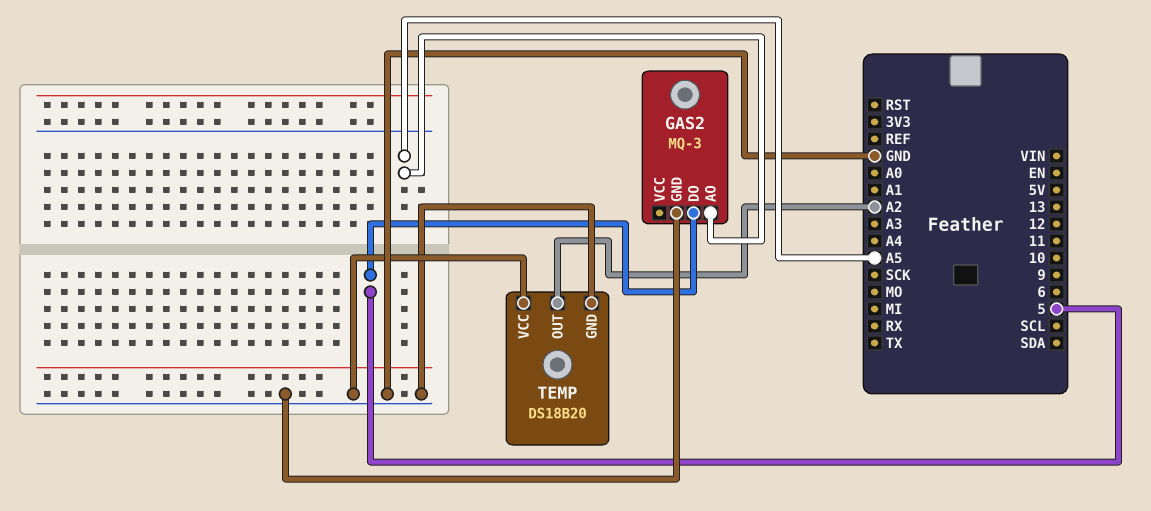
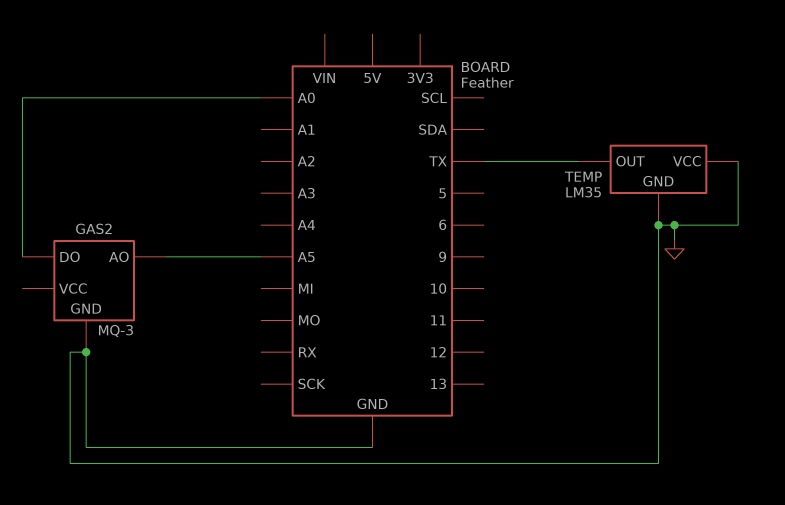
GAS2 pin DO: 5 -> A0
TEMP: DS18B20 -> LM35
TEMP pin OUT: A2 -> TX

